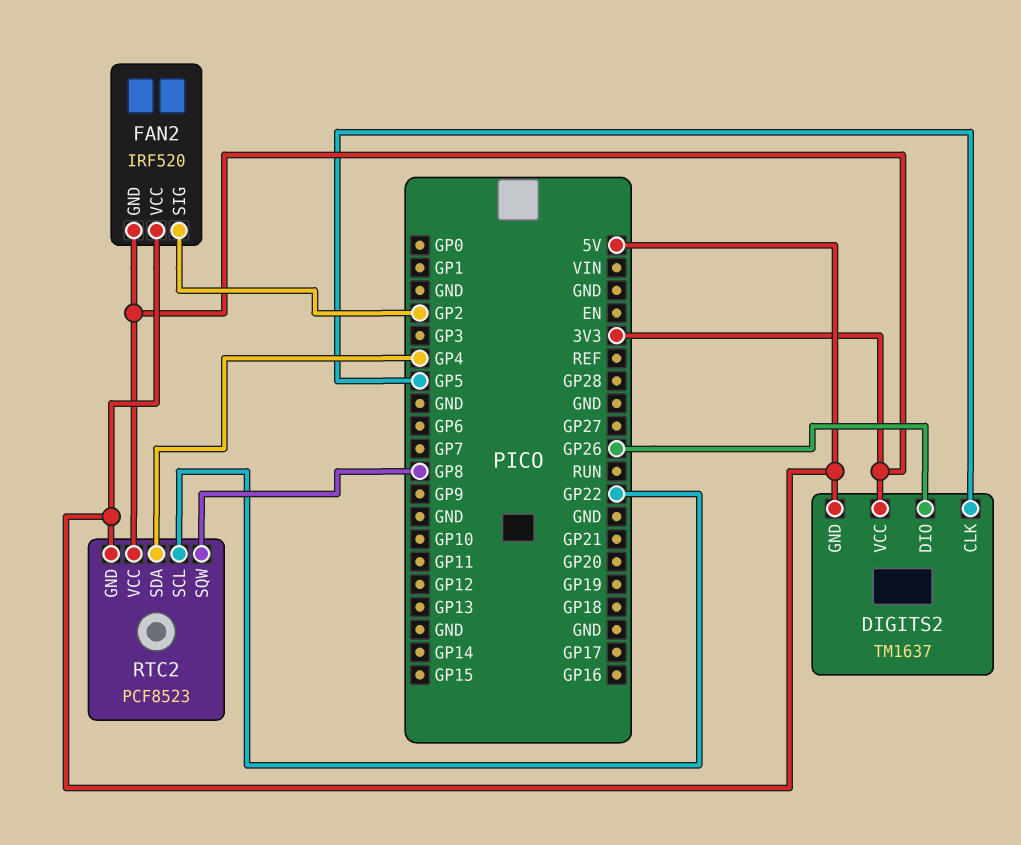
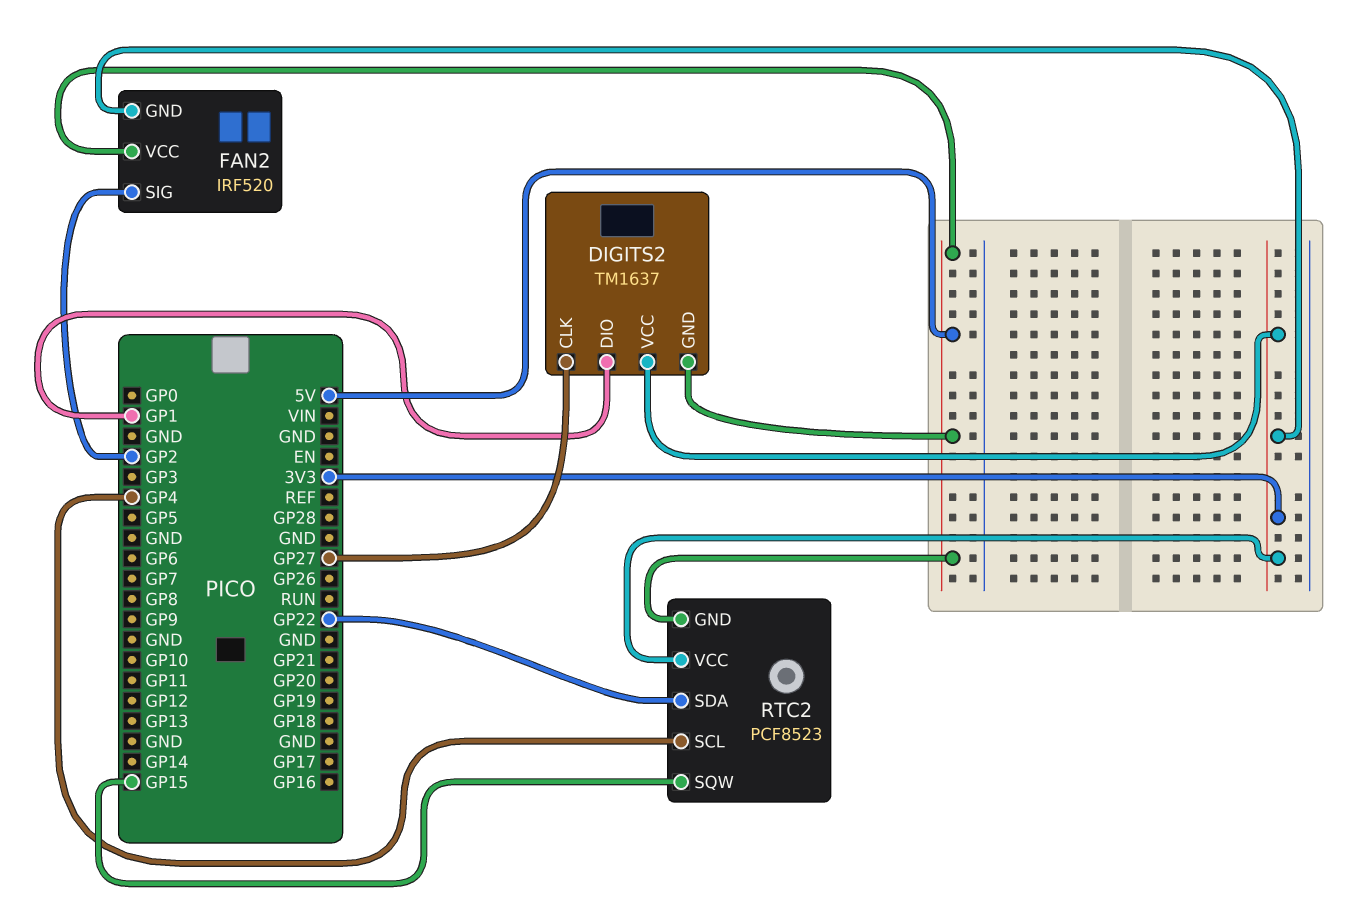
DIGITS2 pin CLK: GP5 -> GP27
DIGITS2 pin DIO: GP26 -> GP1
RTC2 pin SCL: GP22 -> GP4
RTC2 pin SDA: GP4 -> GP22
RTC2 pin SQW: GP8 -> GP15

